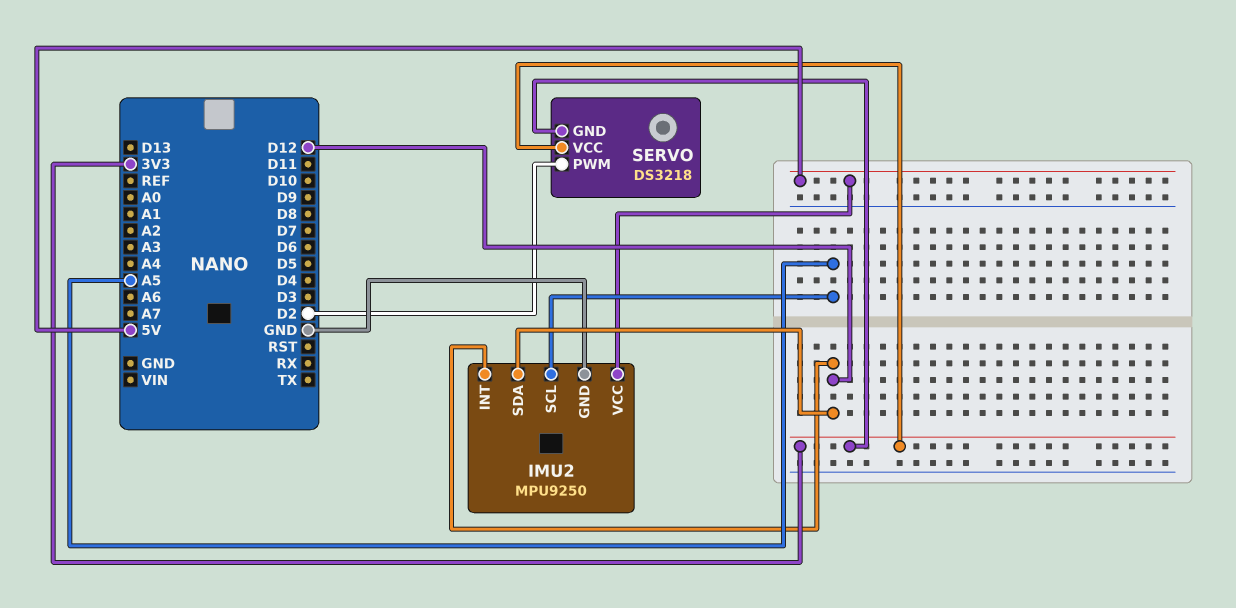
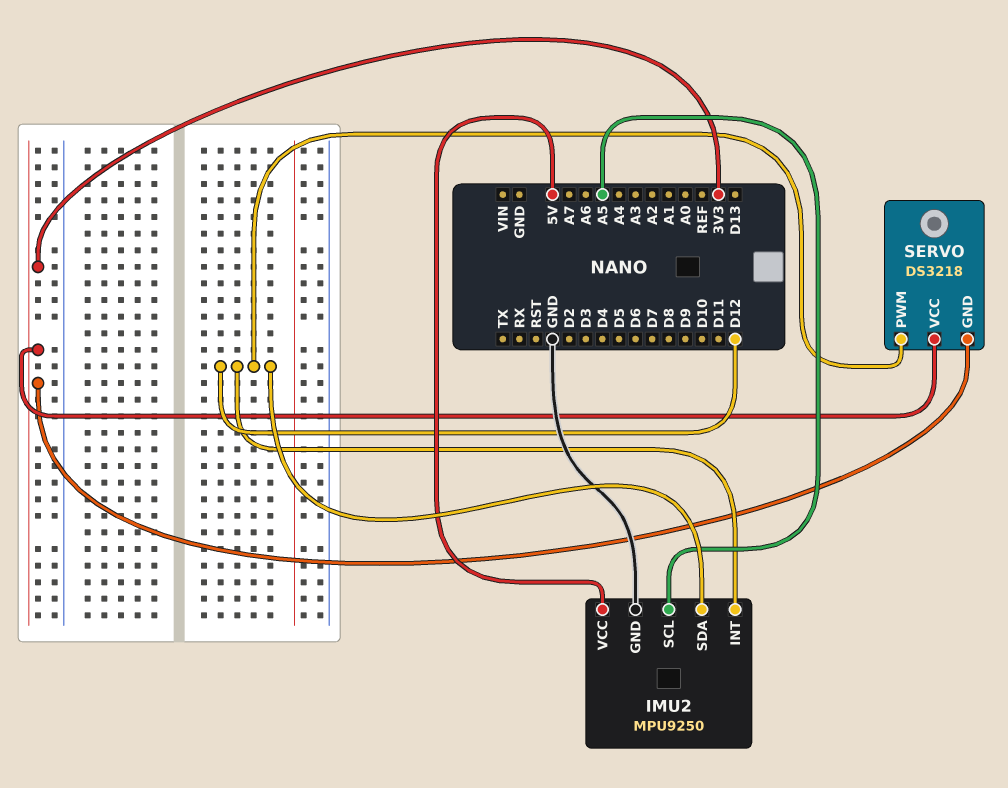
SERVO pin PWM: D2 -> D12

